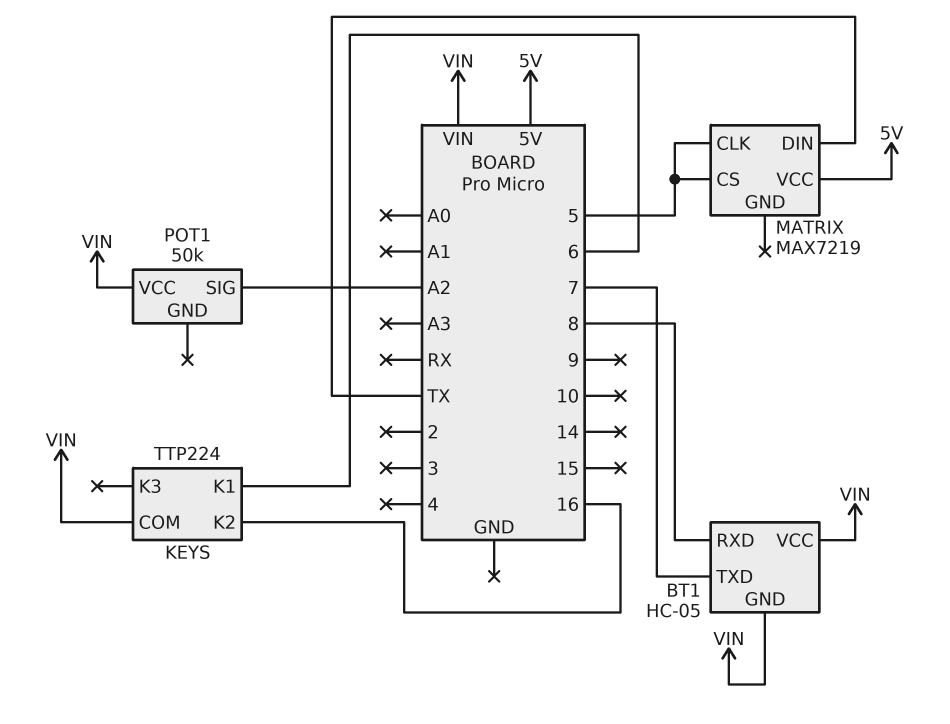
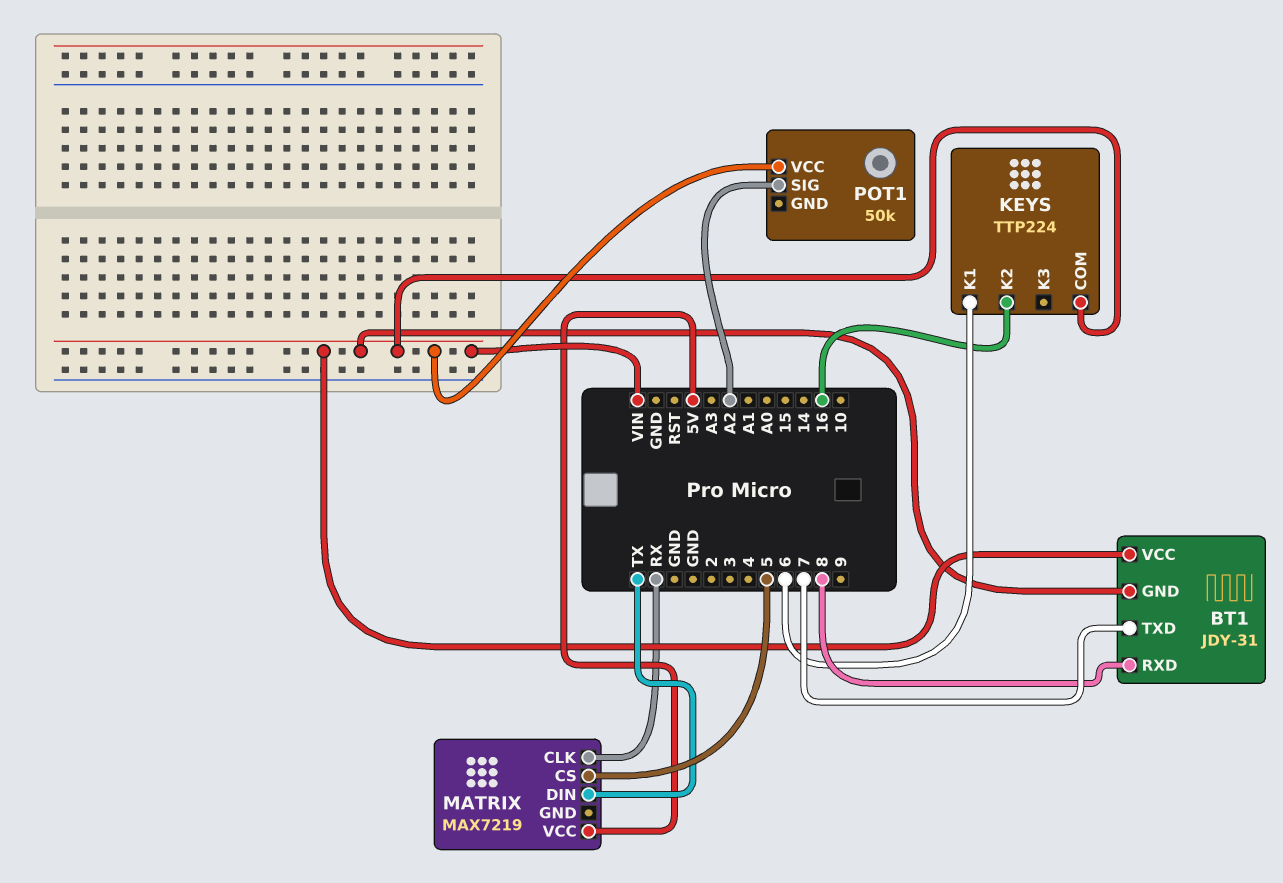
BT1: HC-05 -> JDY-31
MATRIX pin CLK: 5 -> RX

